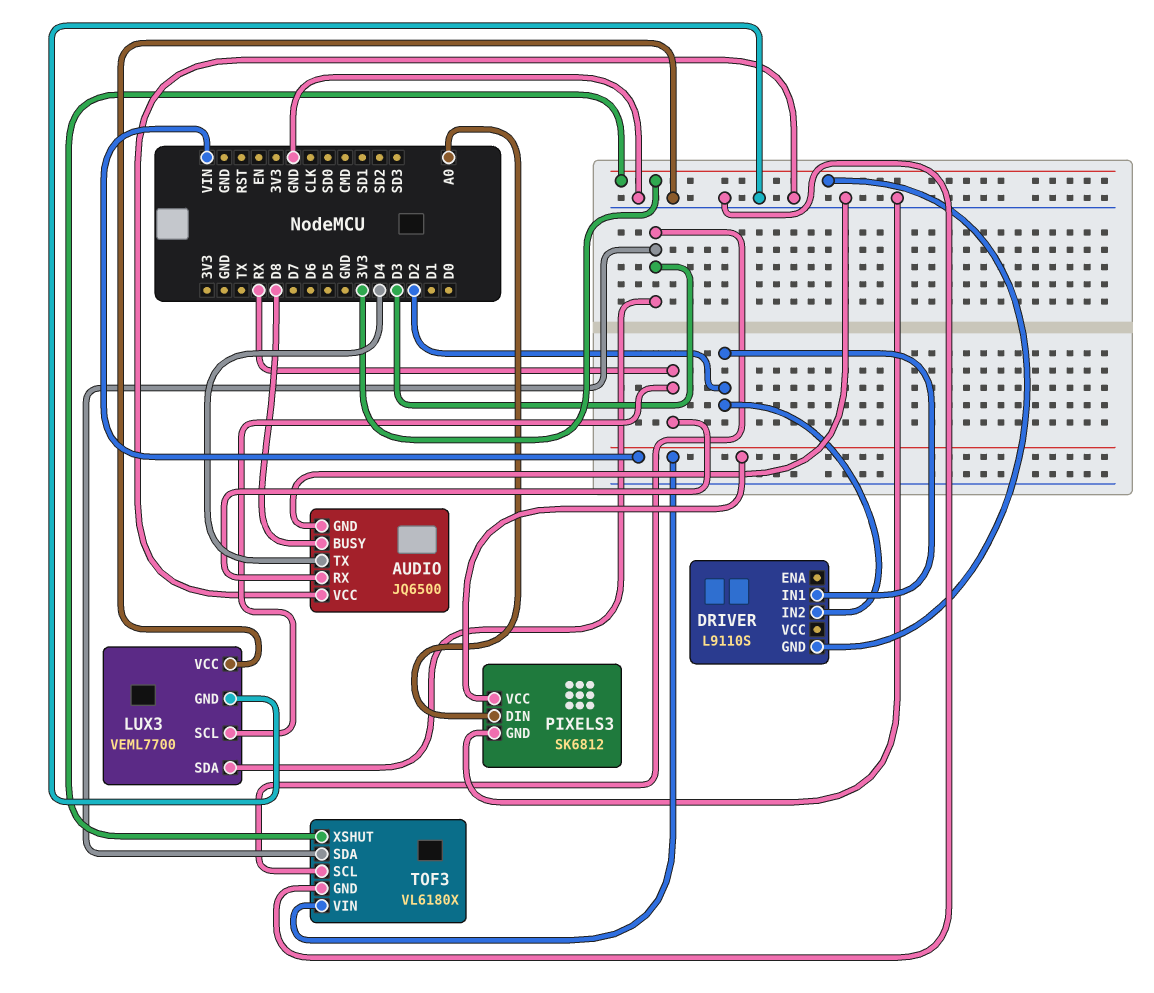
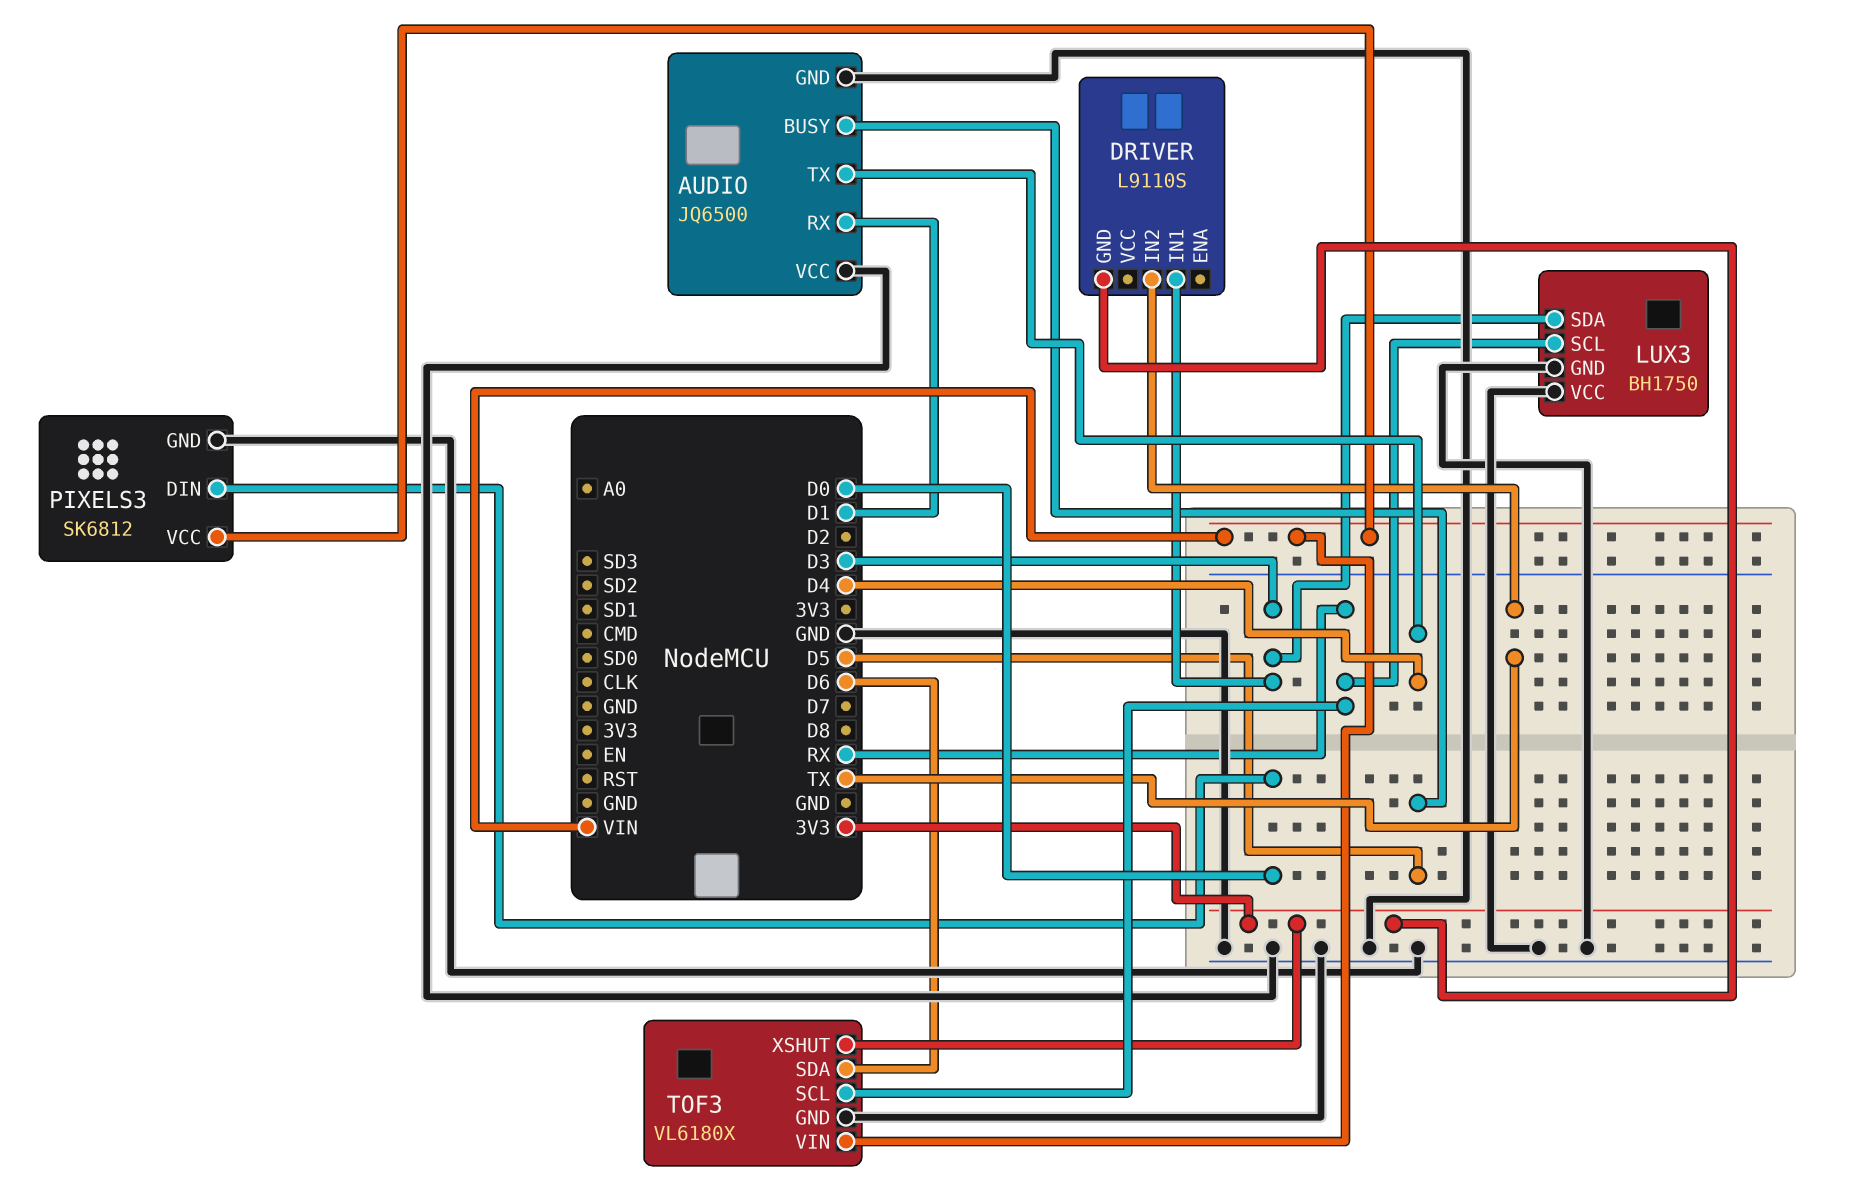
AUDIO pin BUSY: D8 -> D5
AUDIO pin RX: RX -> D1
DRIVER pin IN1: D2 -> D3
DRIVER pin IN2: D2 -> TX
LUX3: VEML7700 -> BH1750
PIXELS3 pin DIN: A0 -> D0
TOF3 pin SCL: D3 -> RX
TOF3 pin SDA: D3 -> D6

